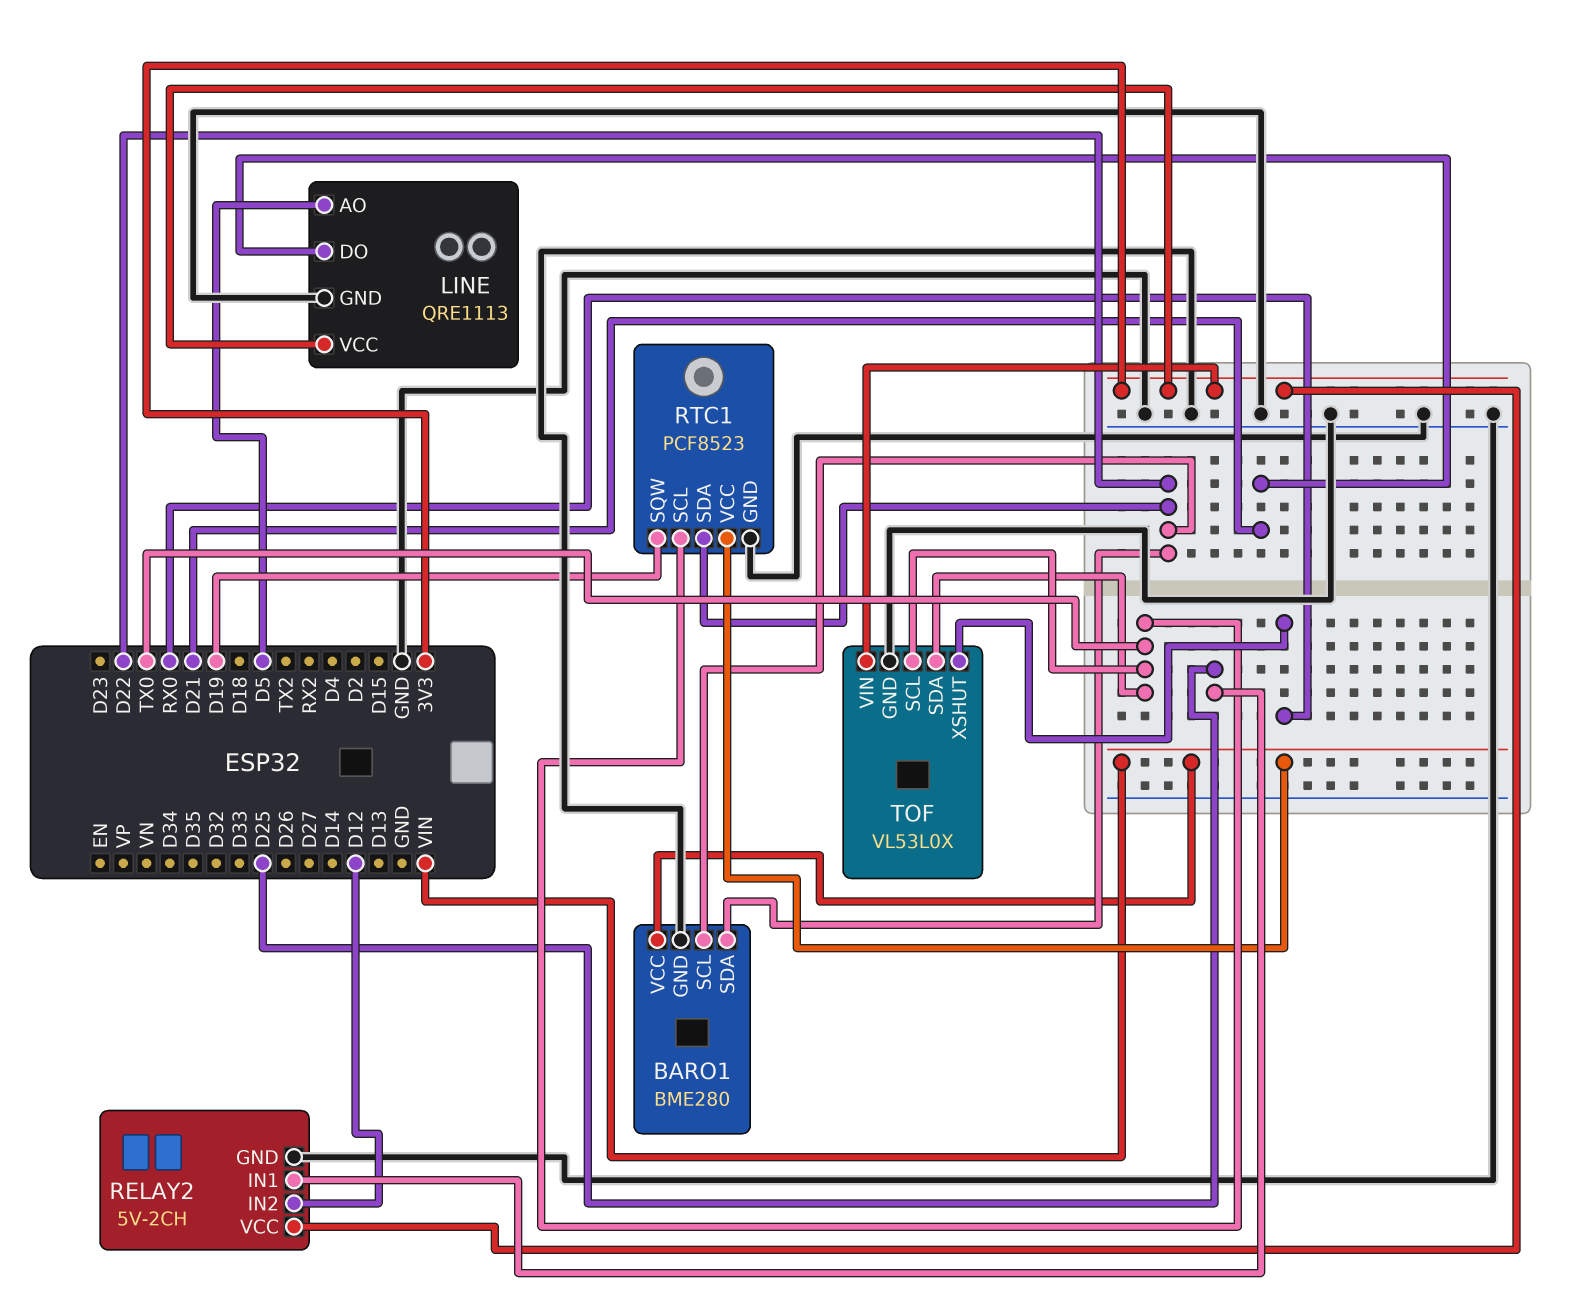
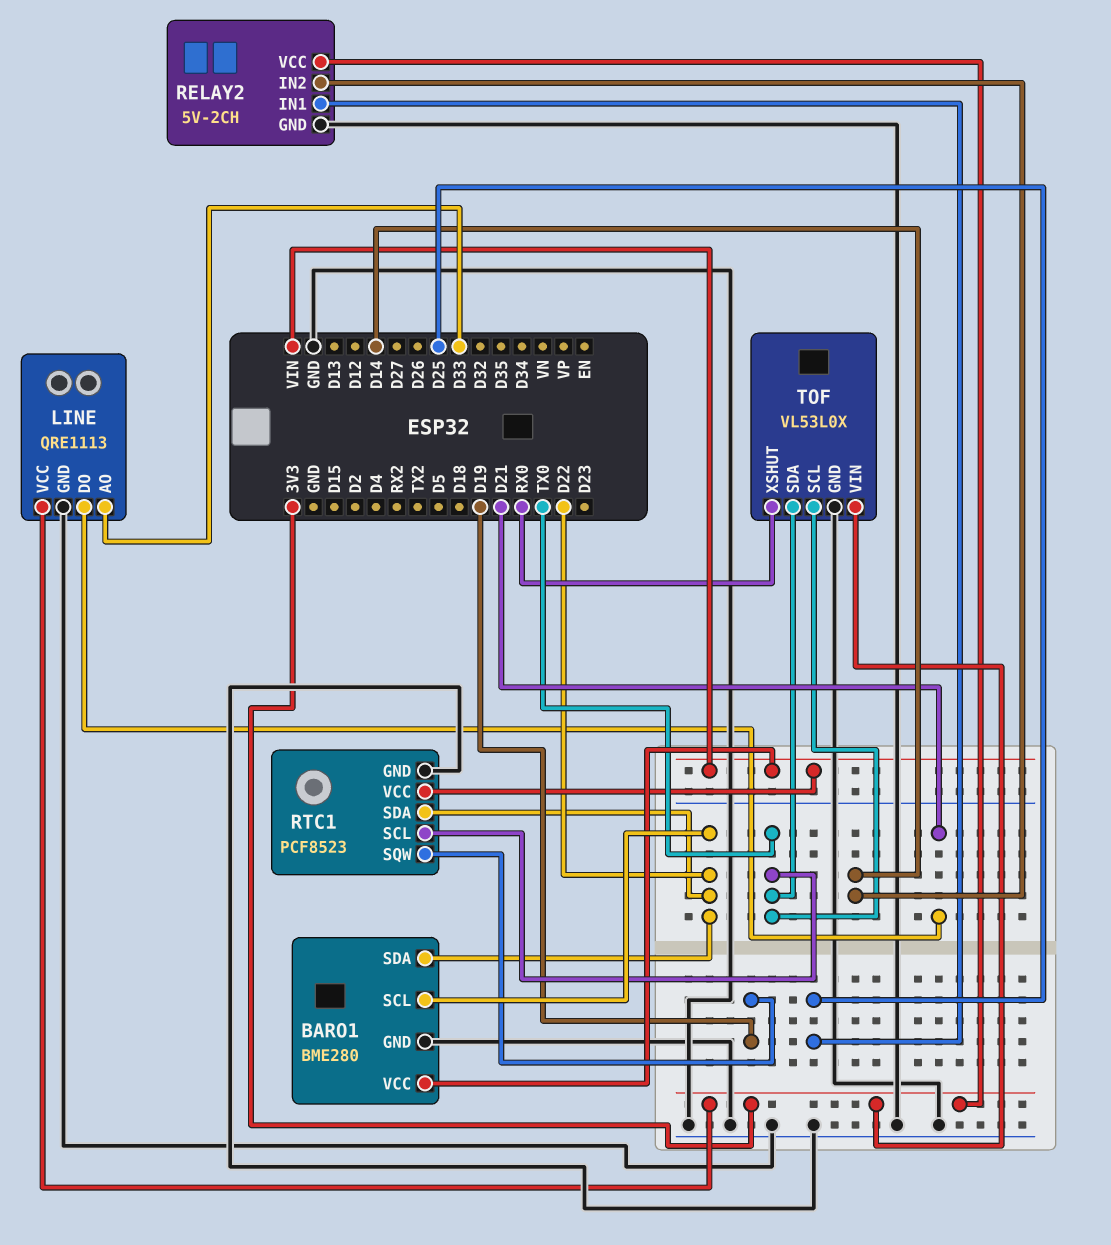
LINE pin AO: D5 -> D33
RELAY2 pin IN2: D12 -> D14

